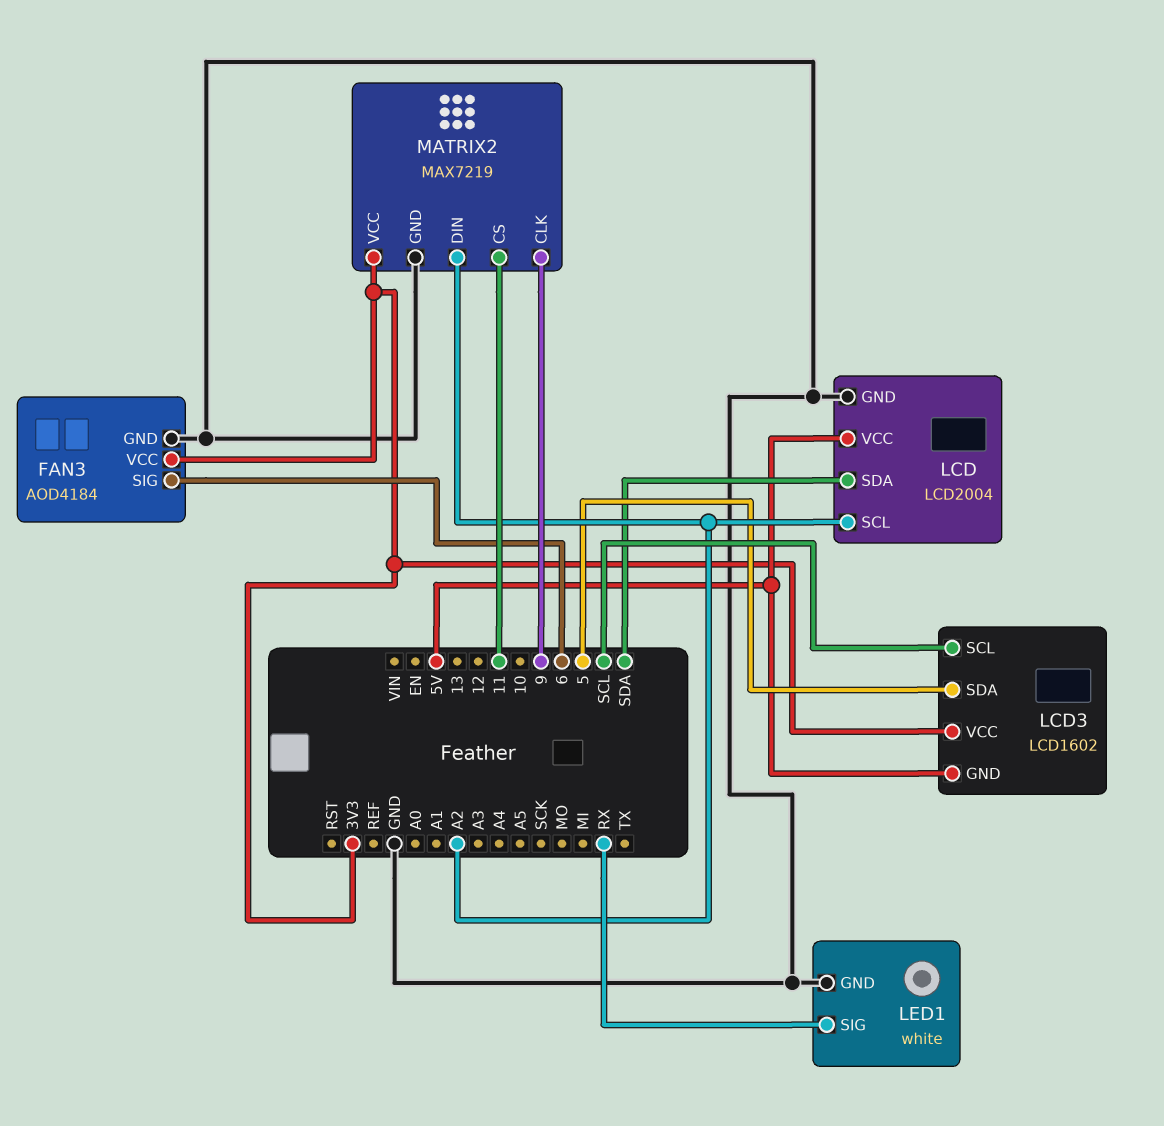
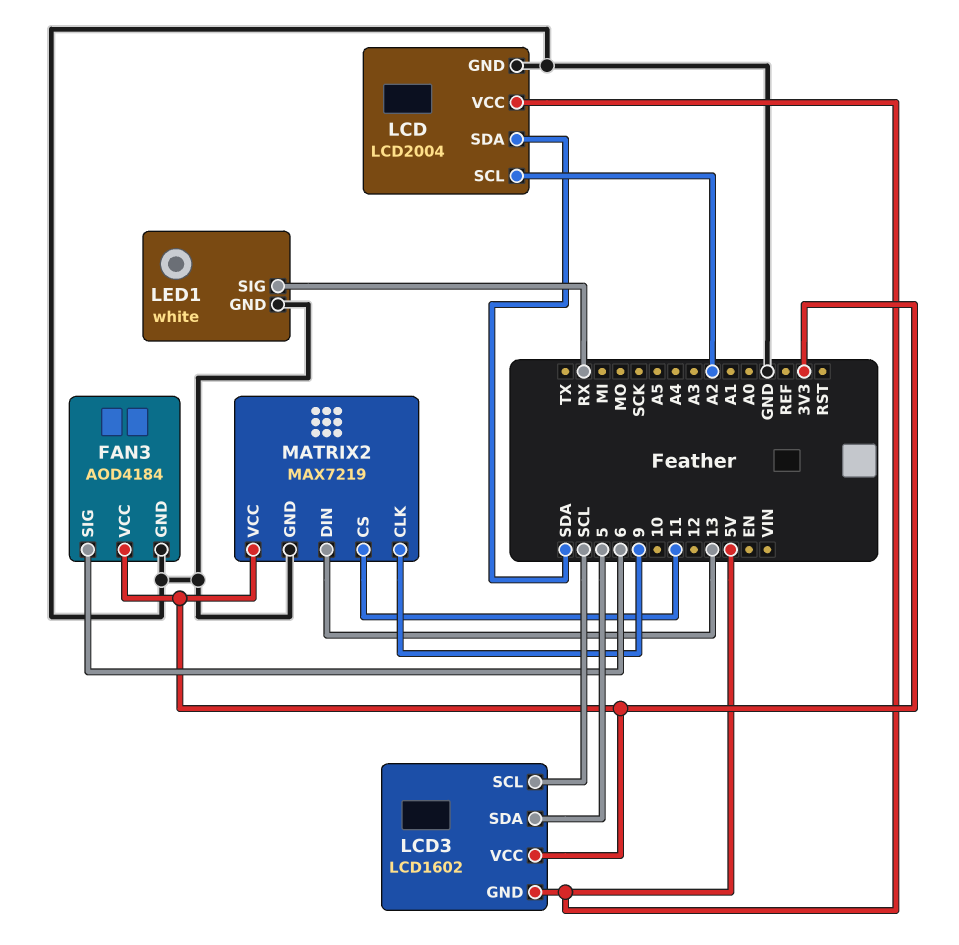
MATRIX2 pin DIN: A2 -> 13

